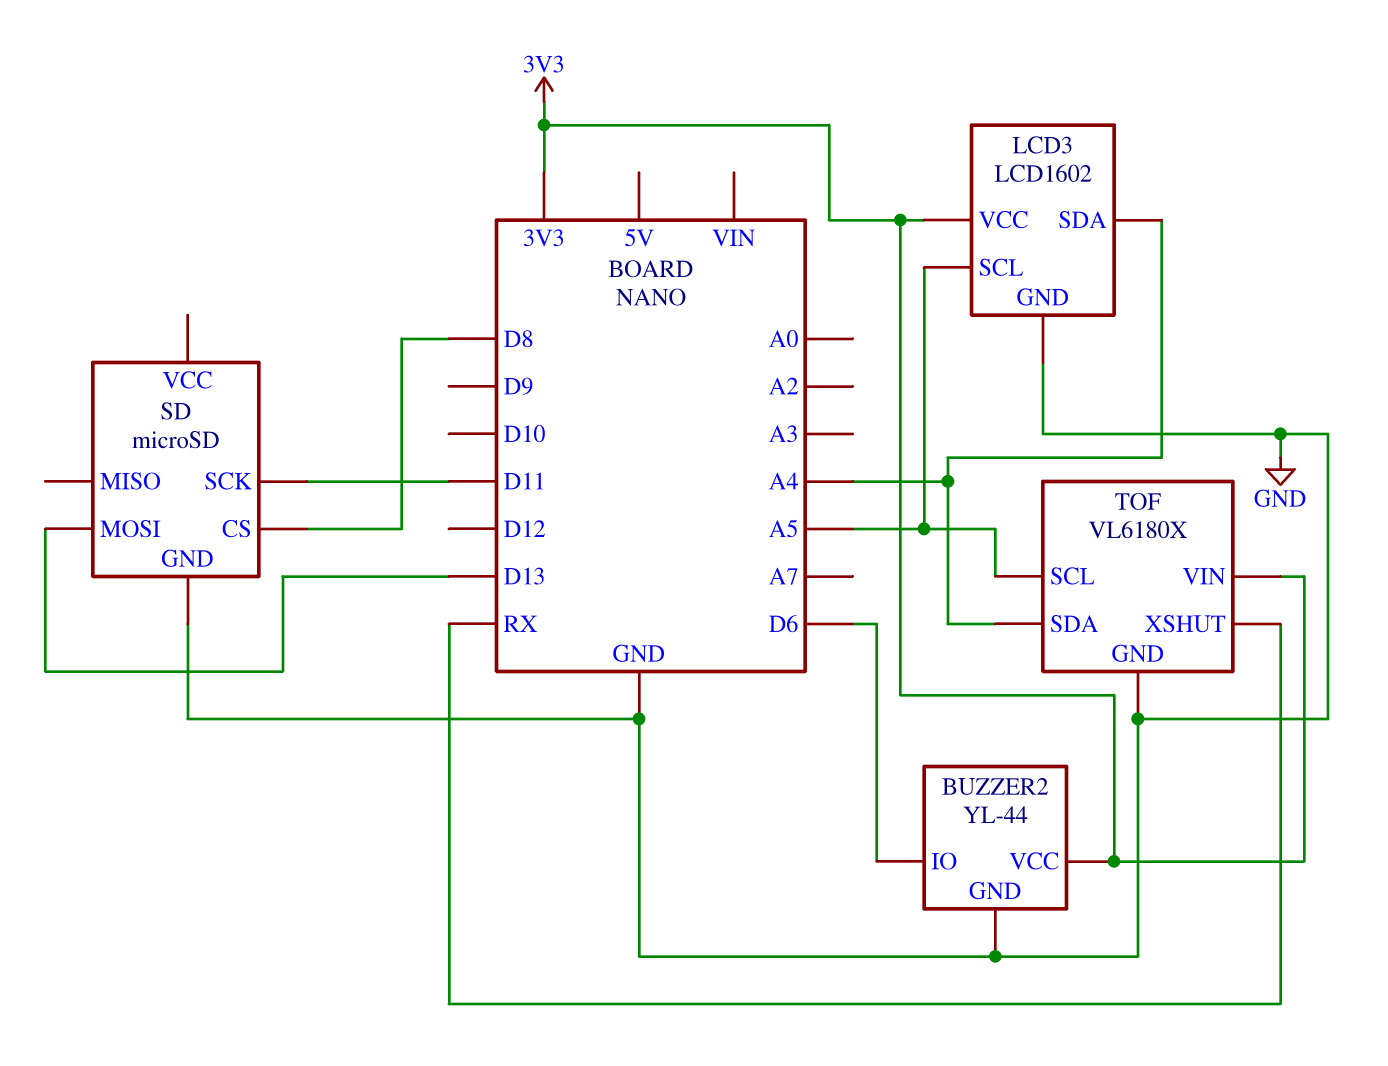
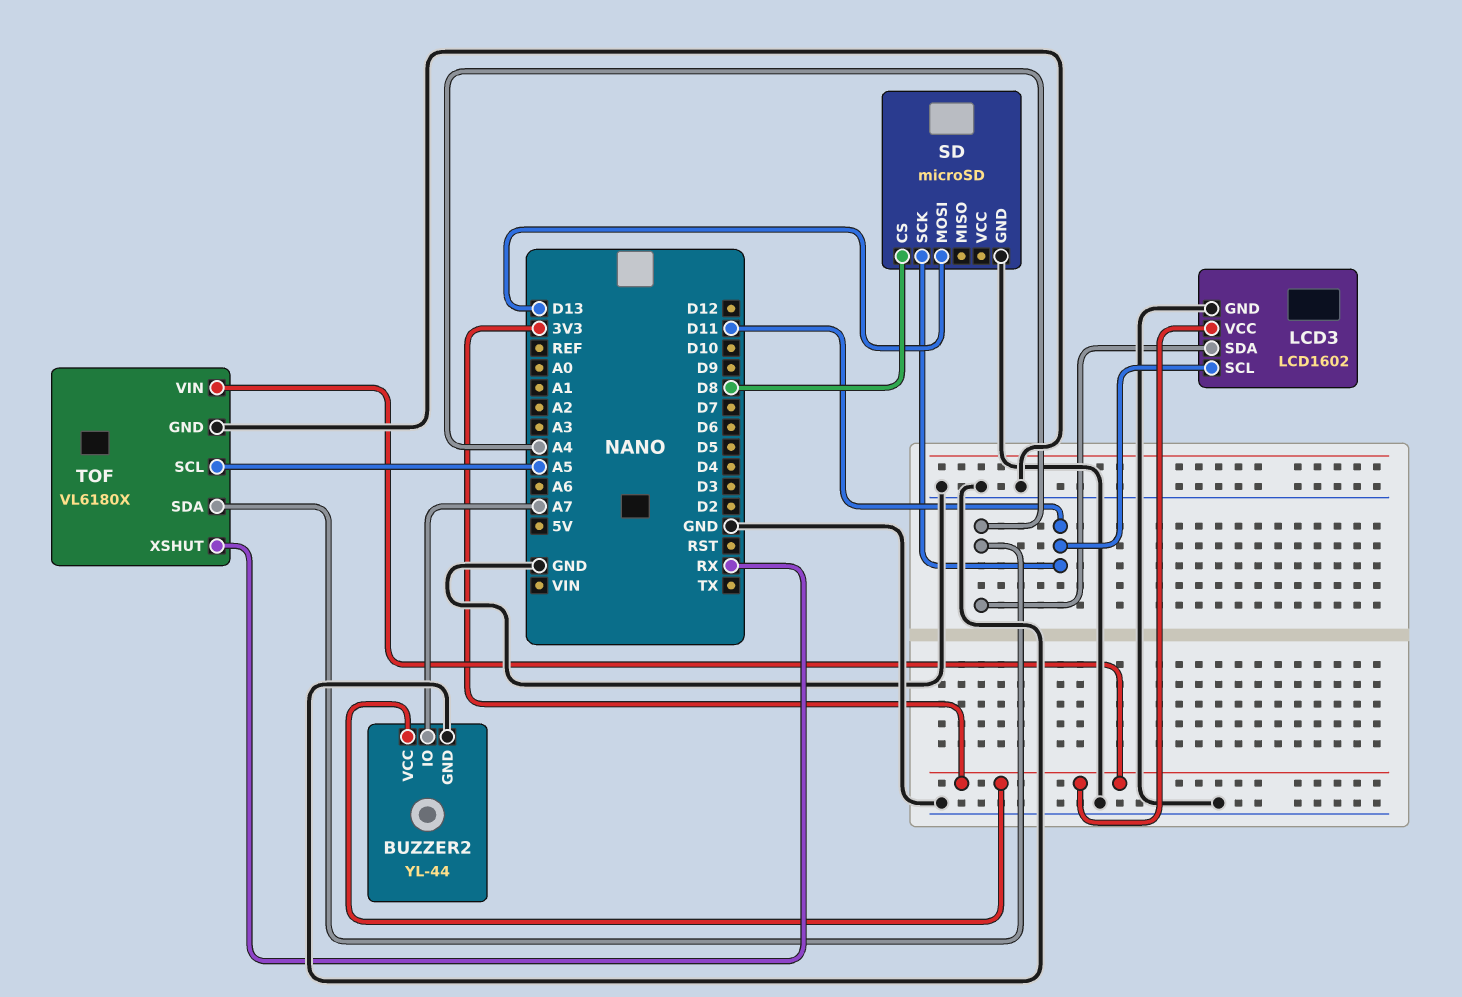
BUZZER2 pin IO: D6 -> A7
LCD3 pin SCL: A5 -> D11

